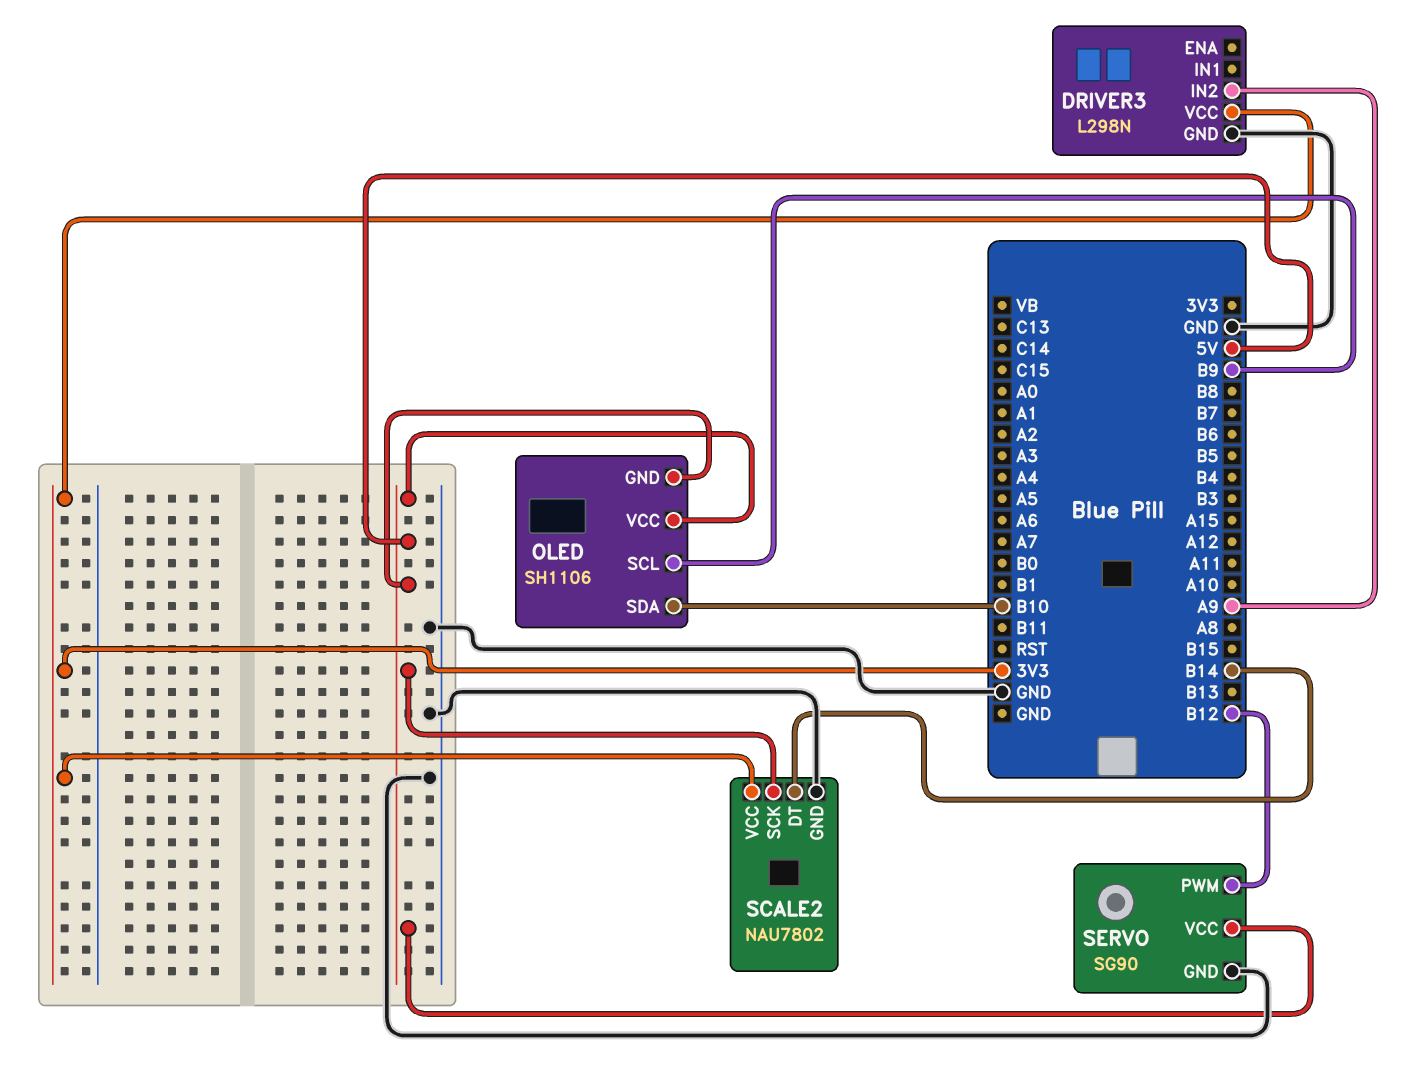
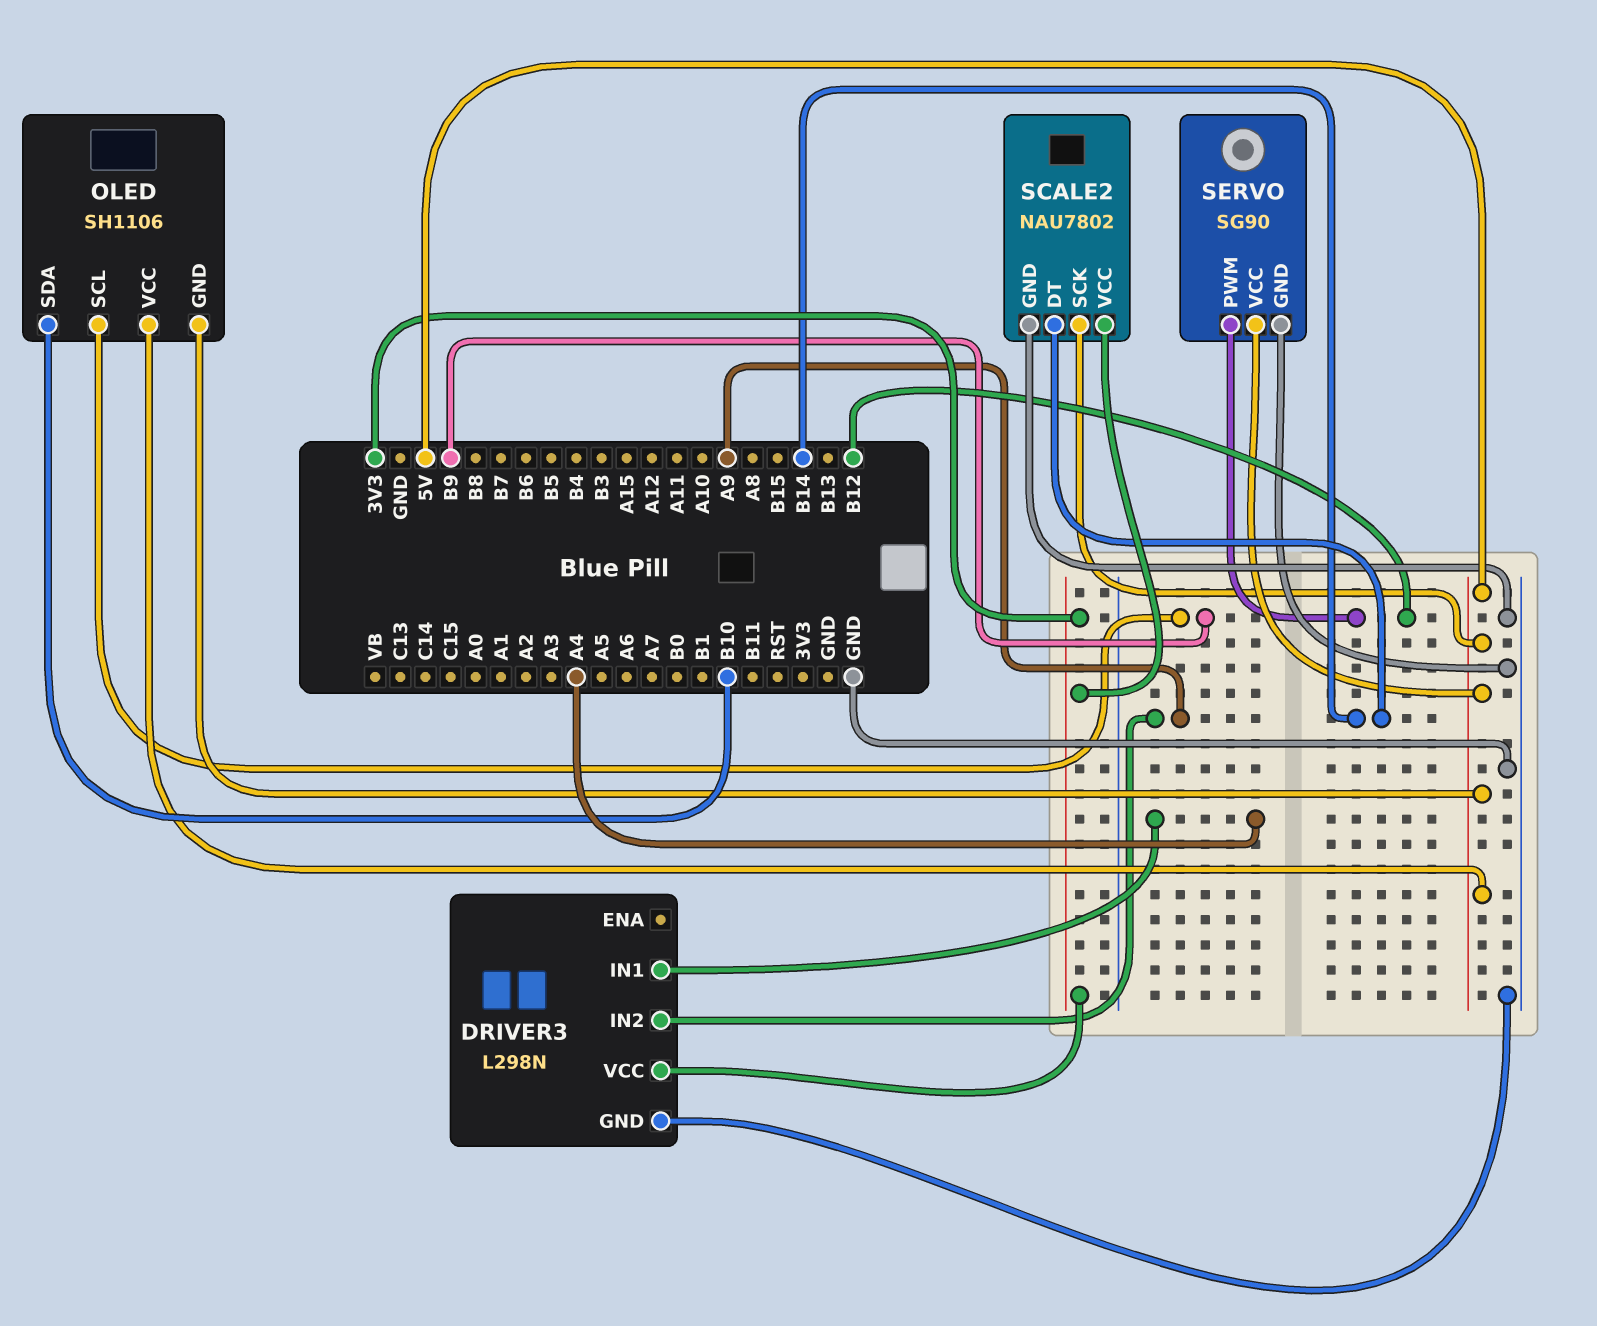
DRIVER3 pin IN1: none -> A4

